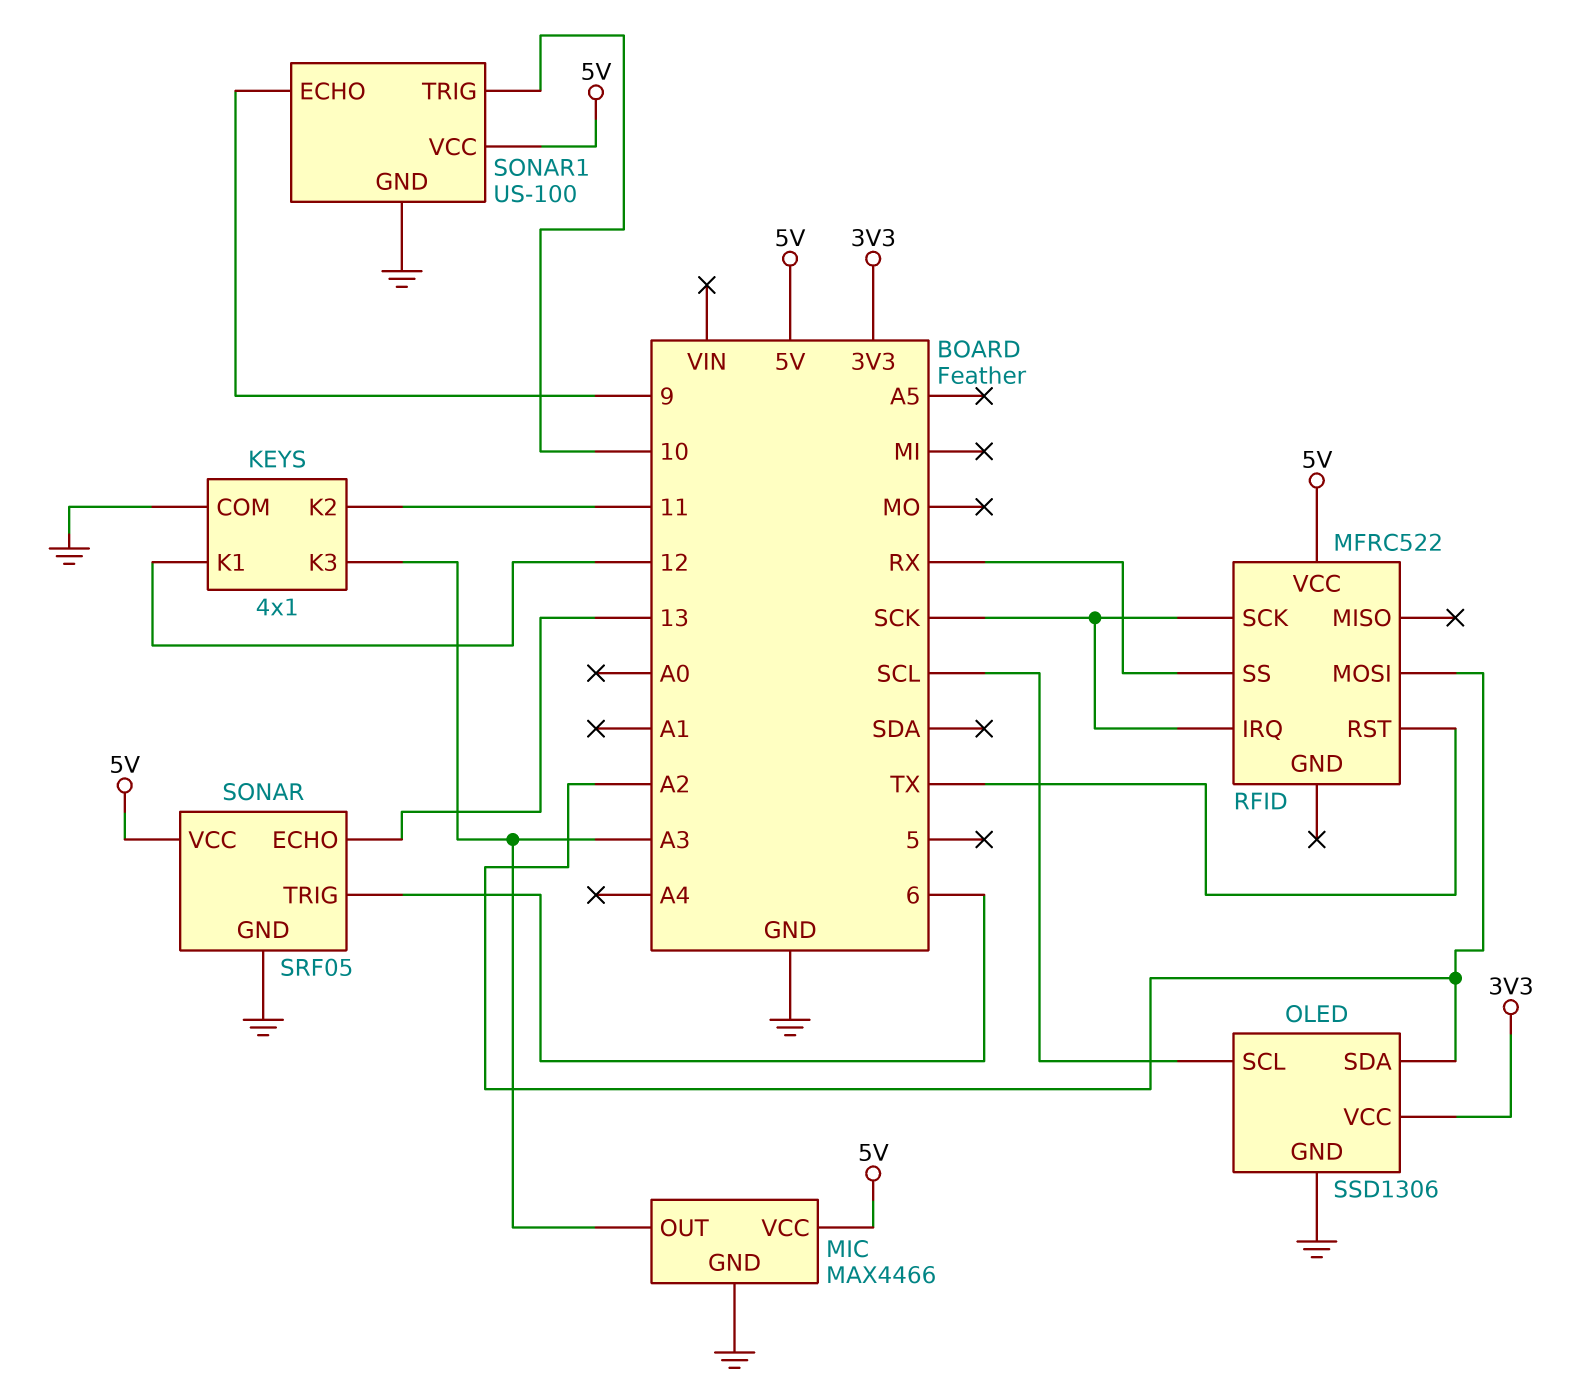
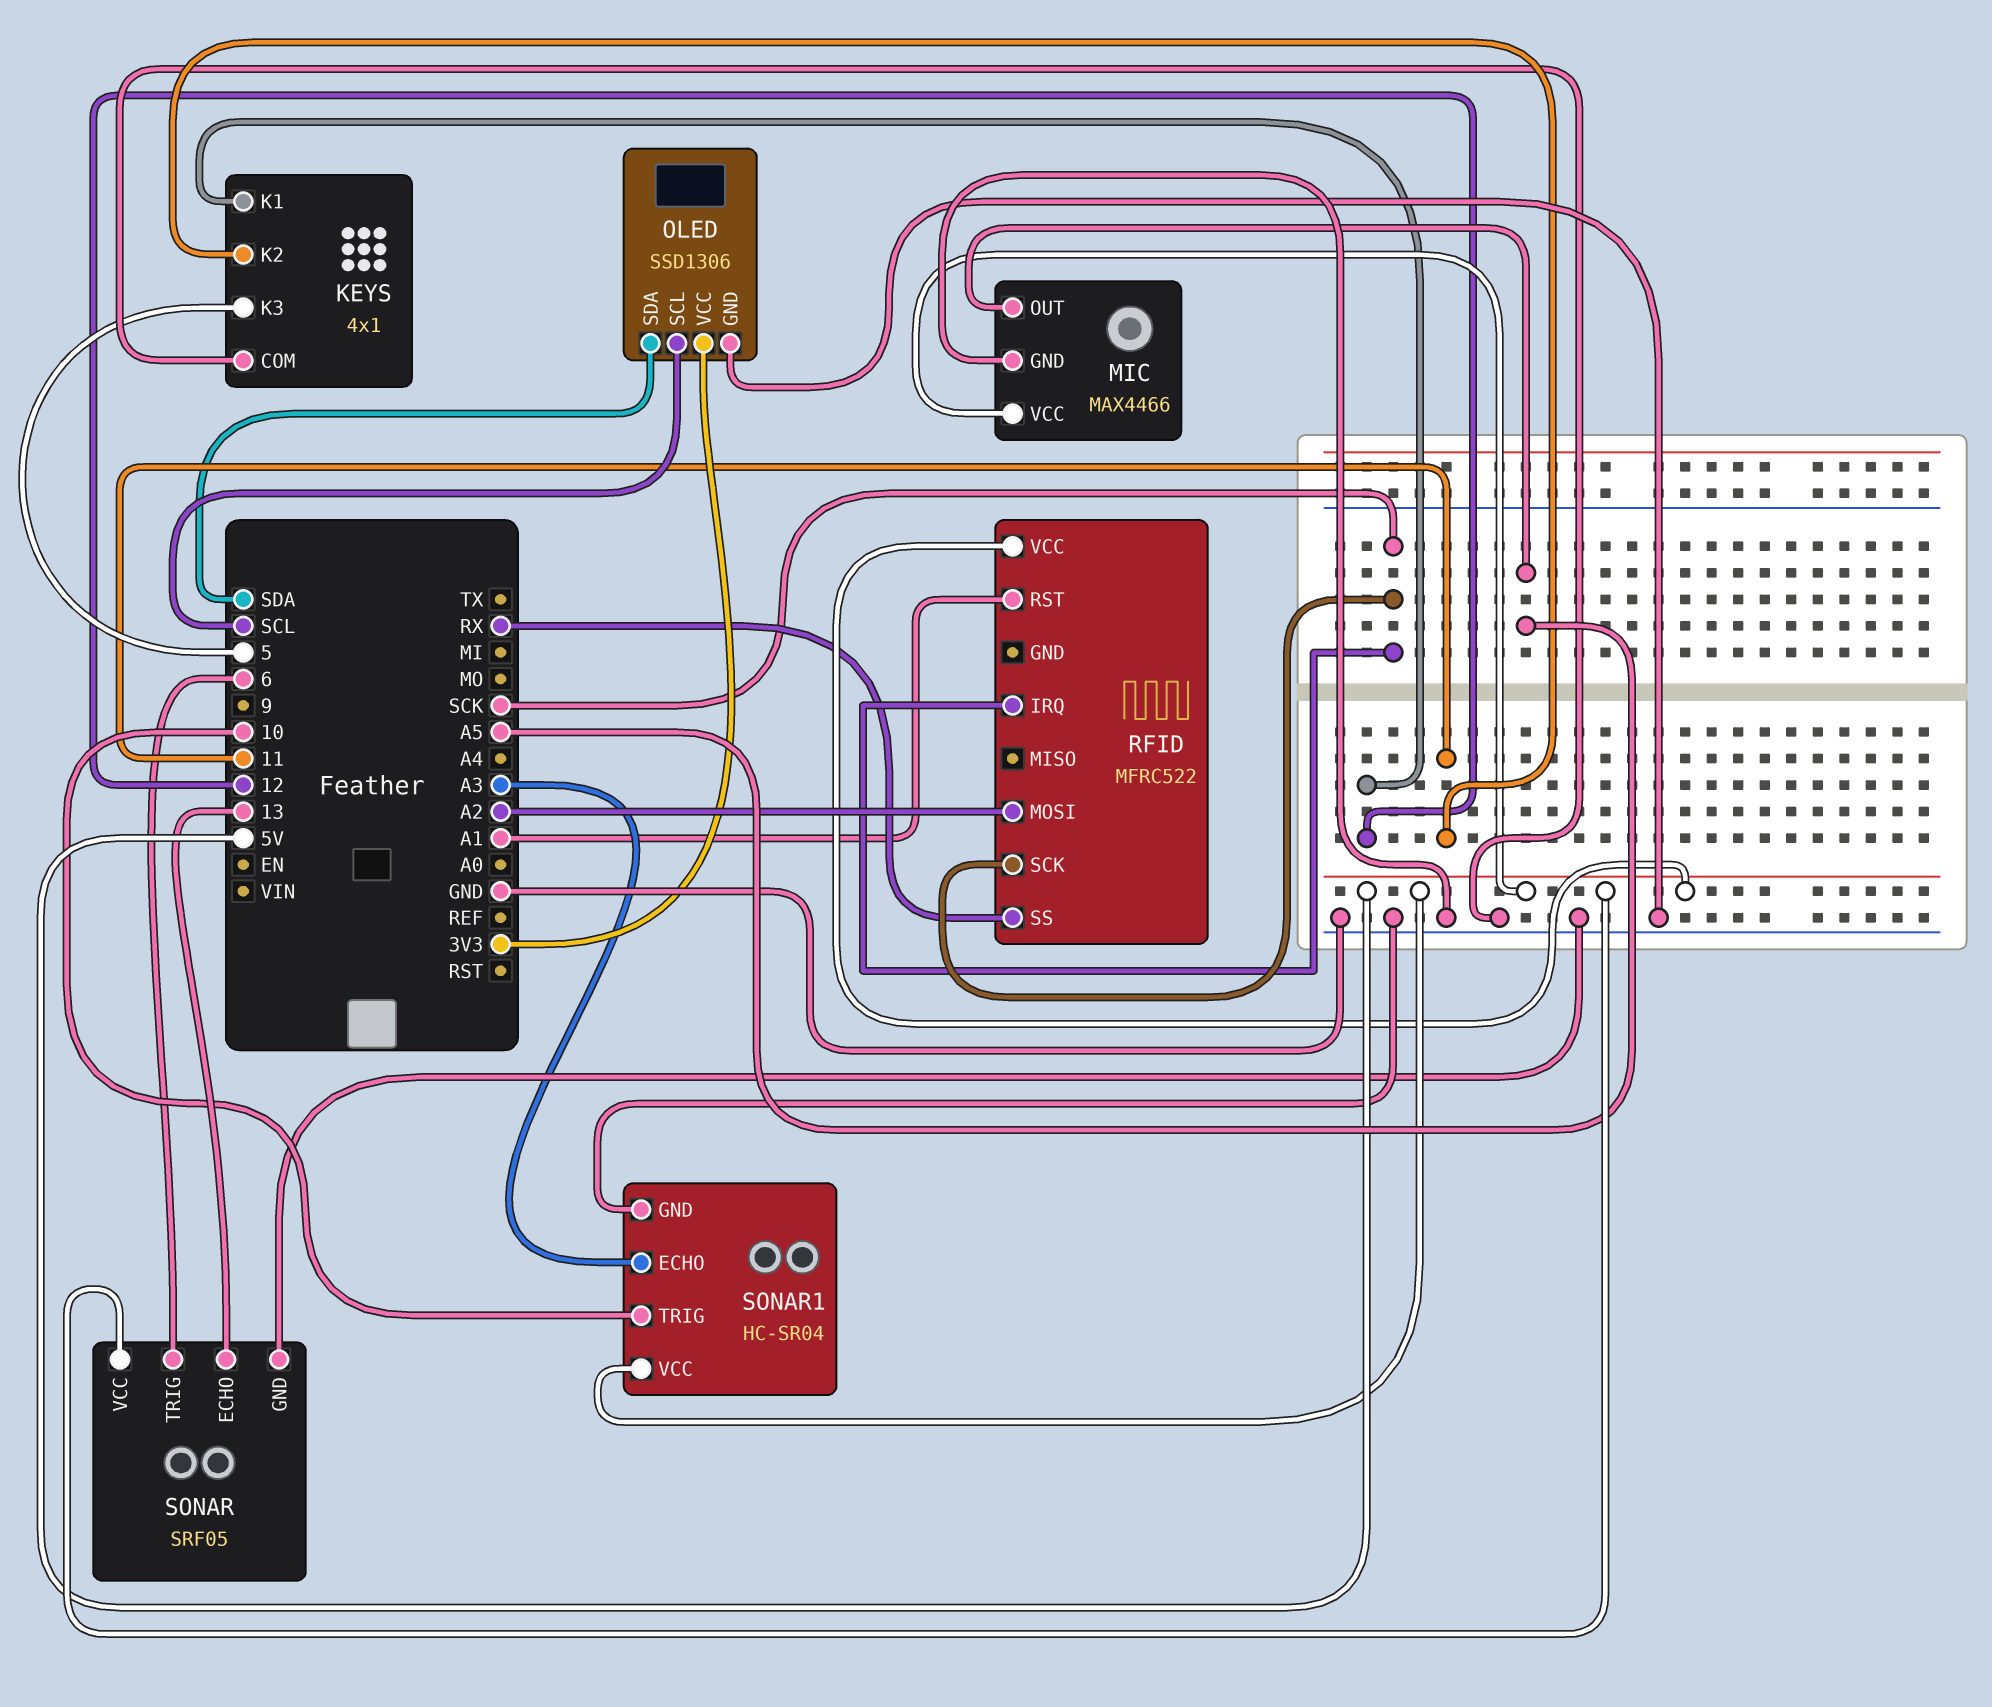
KEYS pin K3: A3 -> 5
MIC pin OUT: A3 -> A5
OLED pin SDA: A2 -> SDA
RFID pin RST: TX -> A1
SONAR1: US-100 -> HC-SR04
SONAR1 pin ECHO: 9 -> A3

